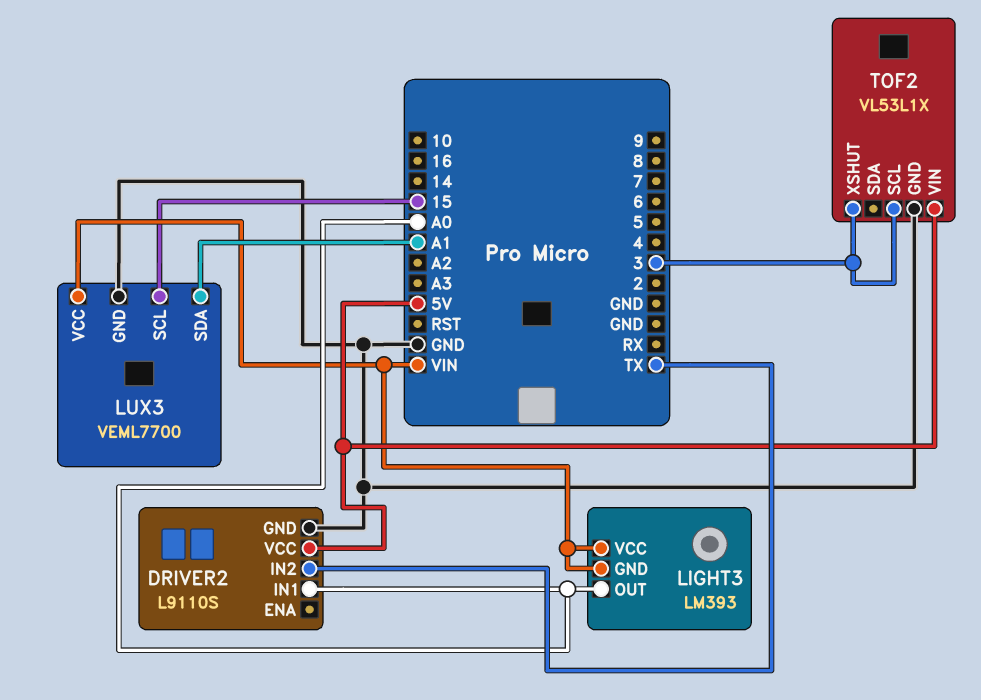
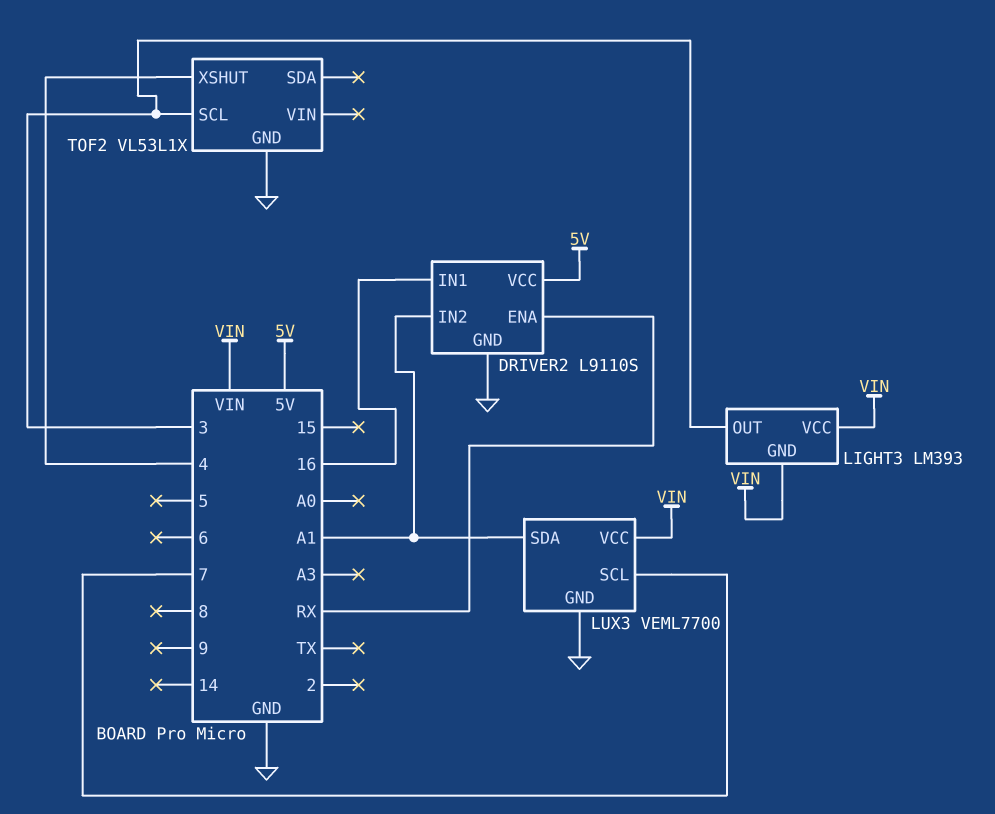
DRIVER2 pin ENA: none -> RX
DRIVER2 pin IN1: A0 -> 16
DRIVER2 pin IN2: TX -> A1
LIGHT3 pin OUT: A0 -> 3
LUX3 pin SCL: 15 -> 7
TOF2 pin VIN: 5V -> none
TOF2 pin XSHUT: 3 -> 4

